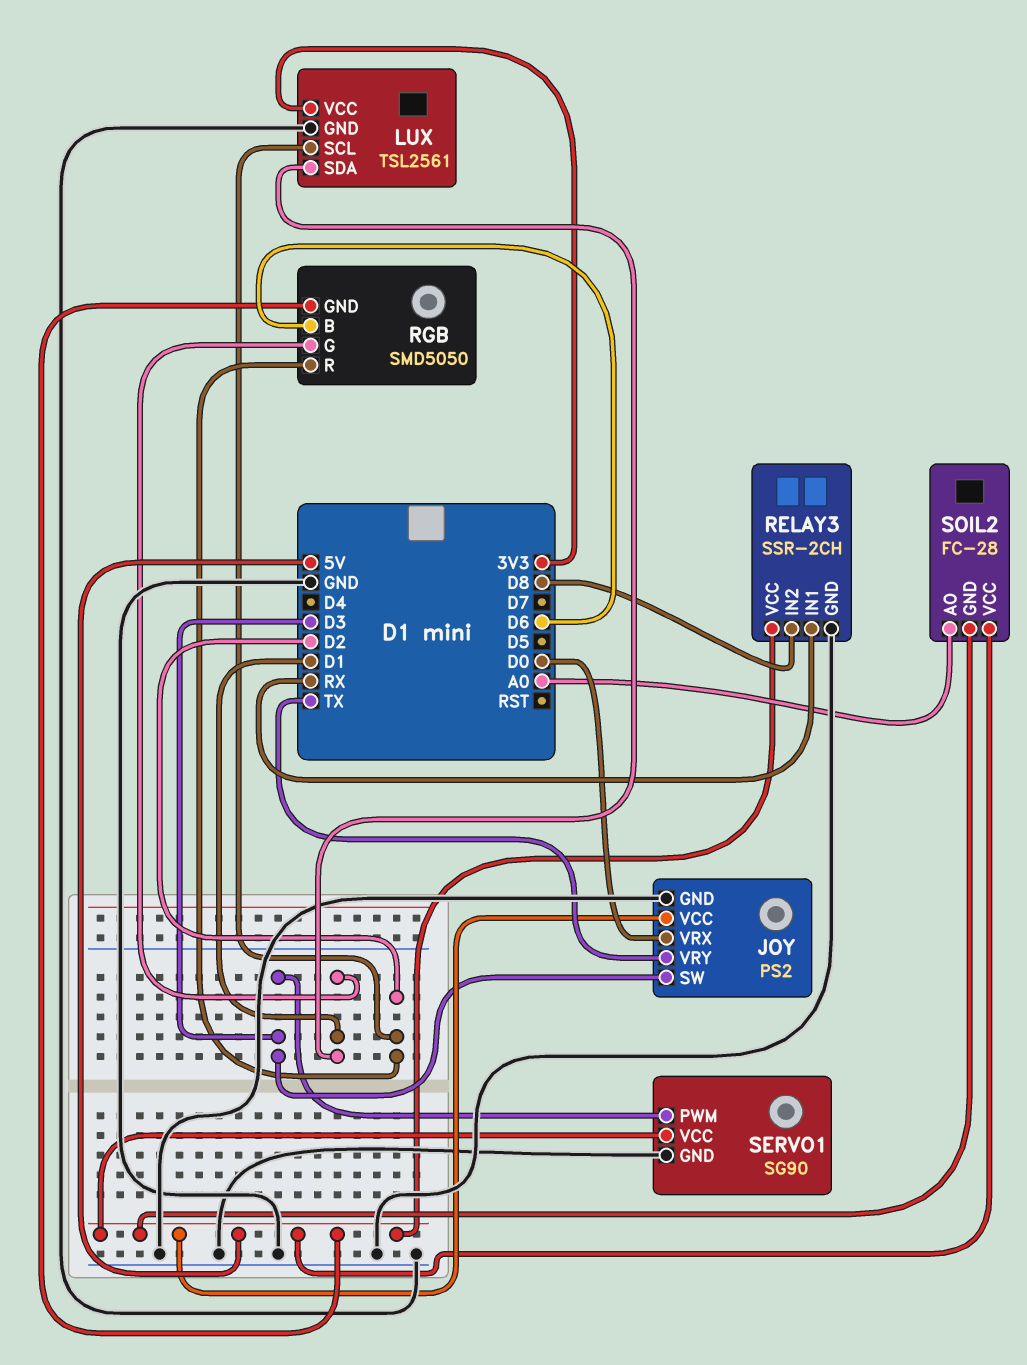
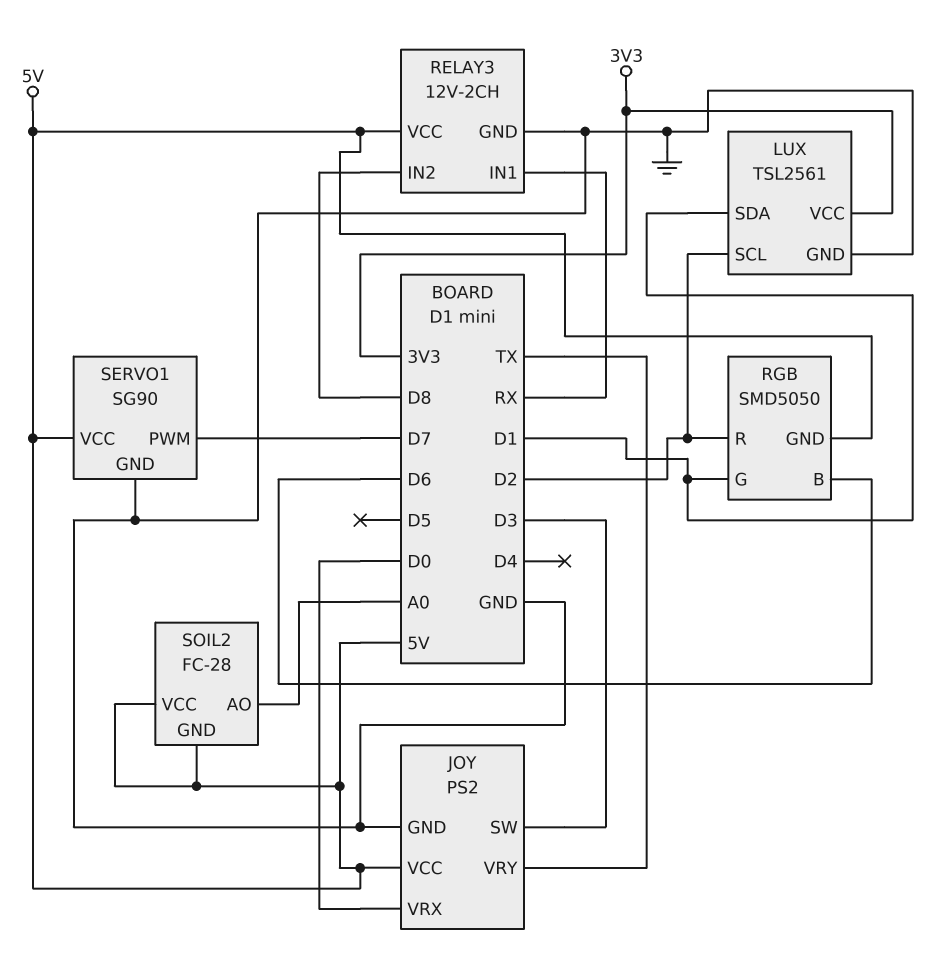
RELAY3: SSR-2CH -> 12V-2CH
SERVO1 pin PWM: D3 -> D7

